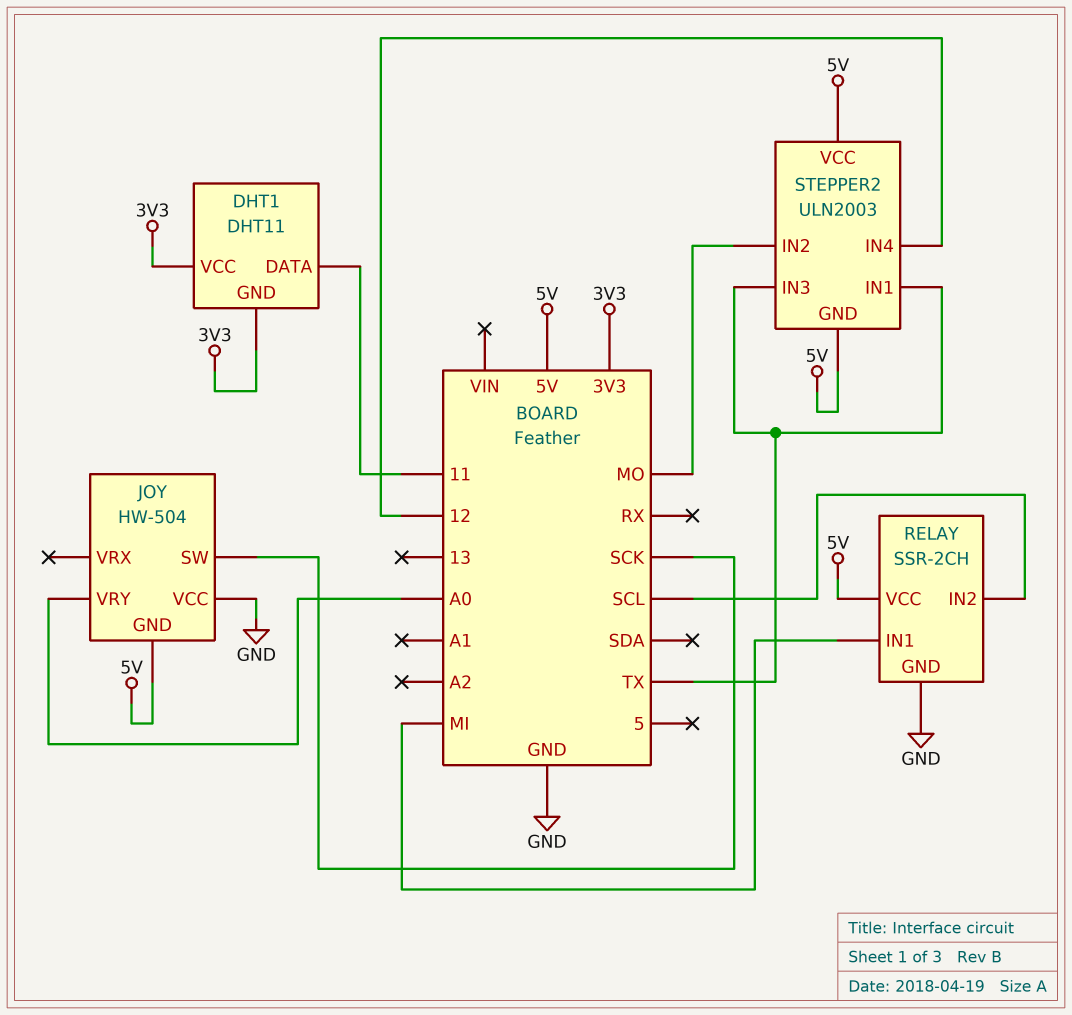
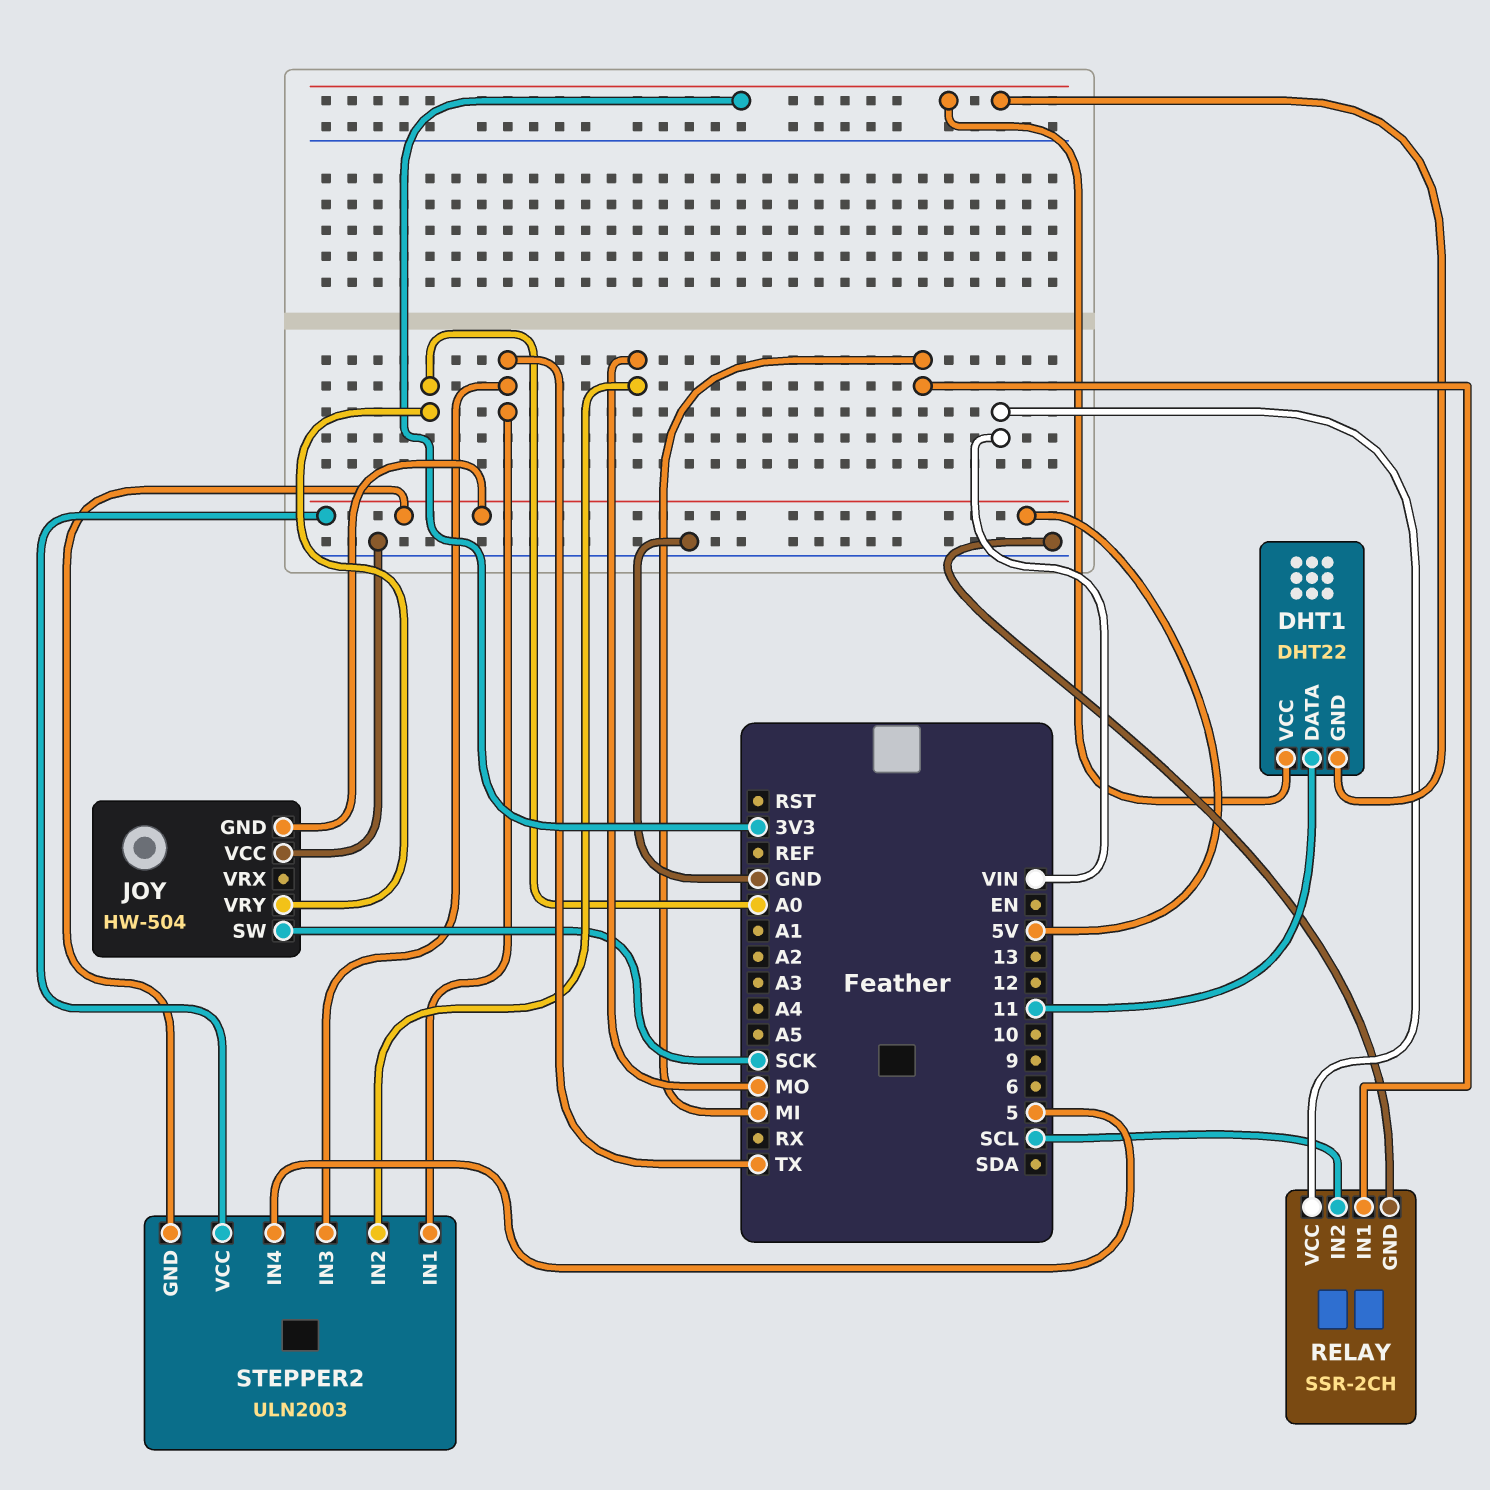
DHT1: DHT11 -> DHT22
RELAY pin VCC: 5V -> VIN
STEPPER2 pin IN4: 12 -> 5

